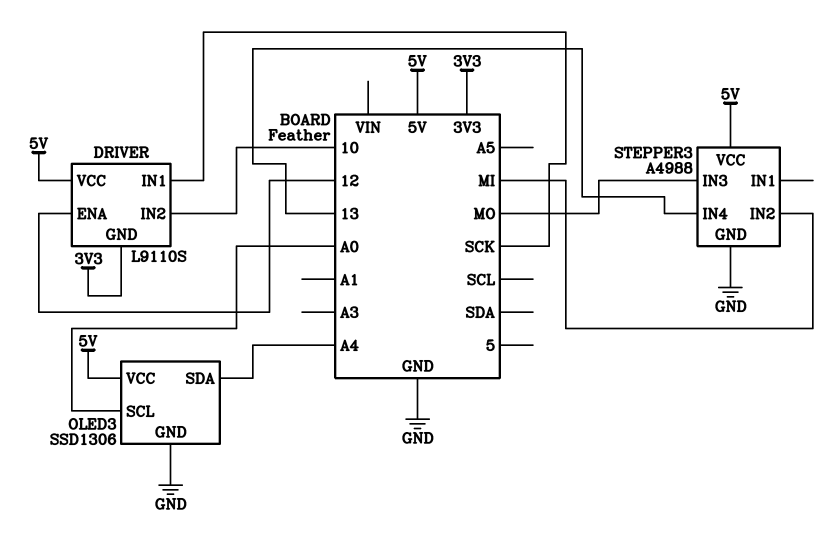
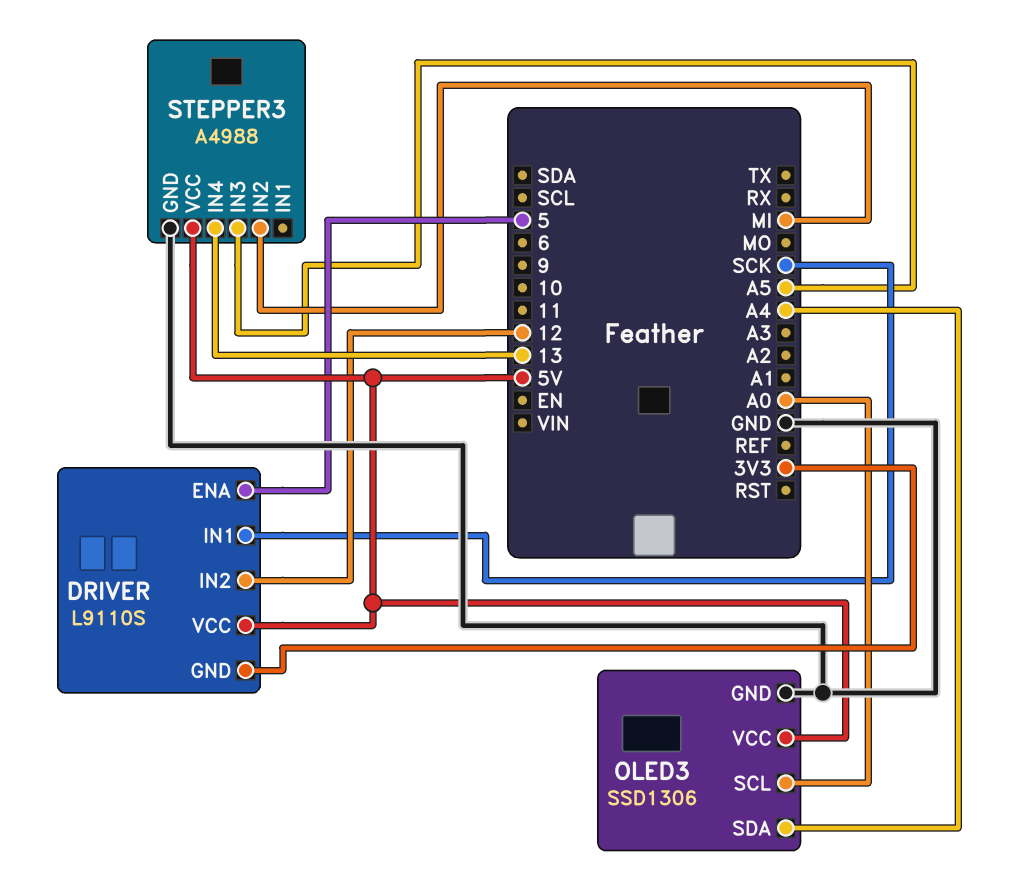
DRIVER pin ENA: 12 -> 5
DRIVER pin IN2: 10 -> 12
STEPPER3 pin IN3: MO -> A5

